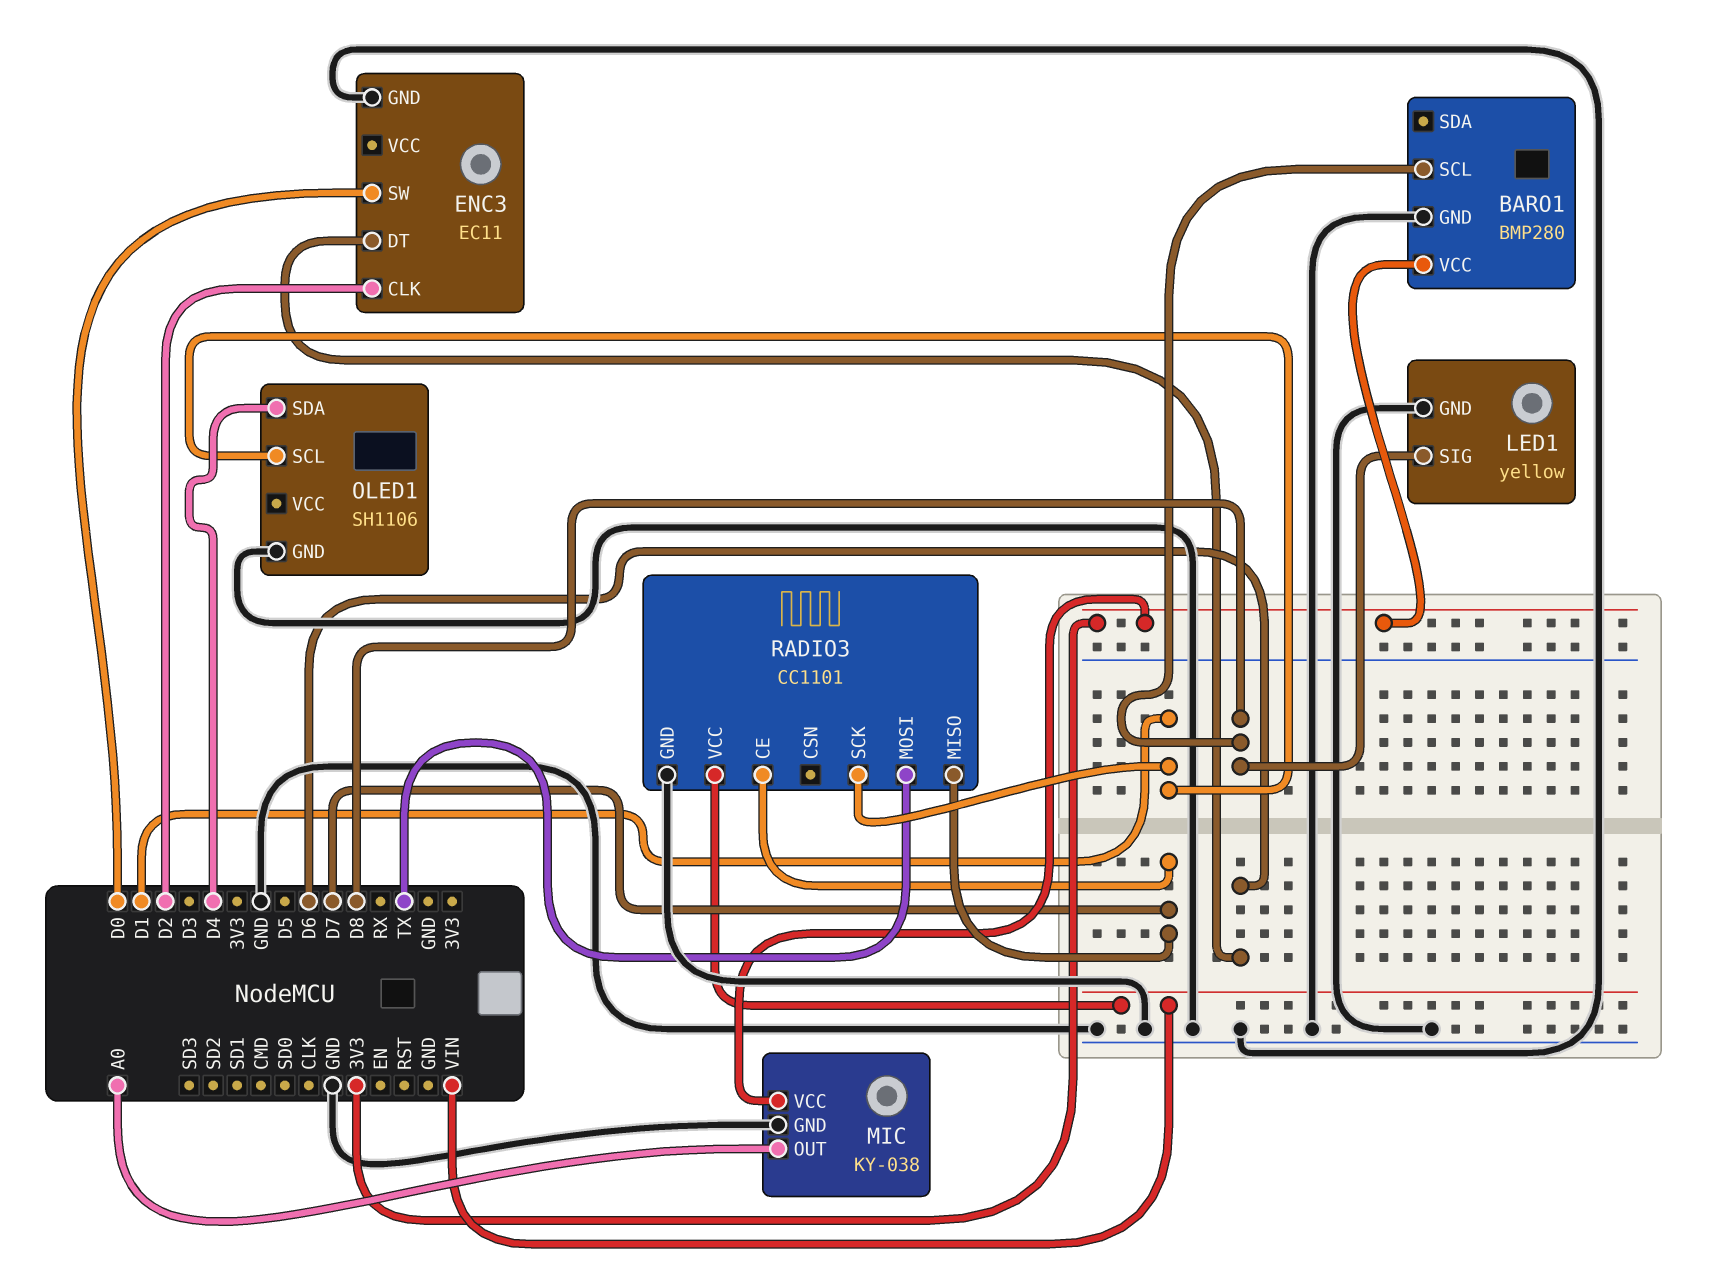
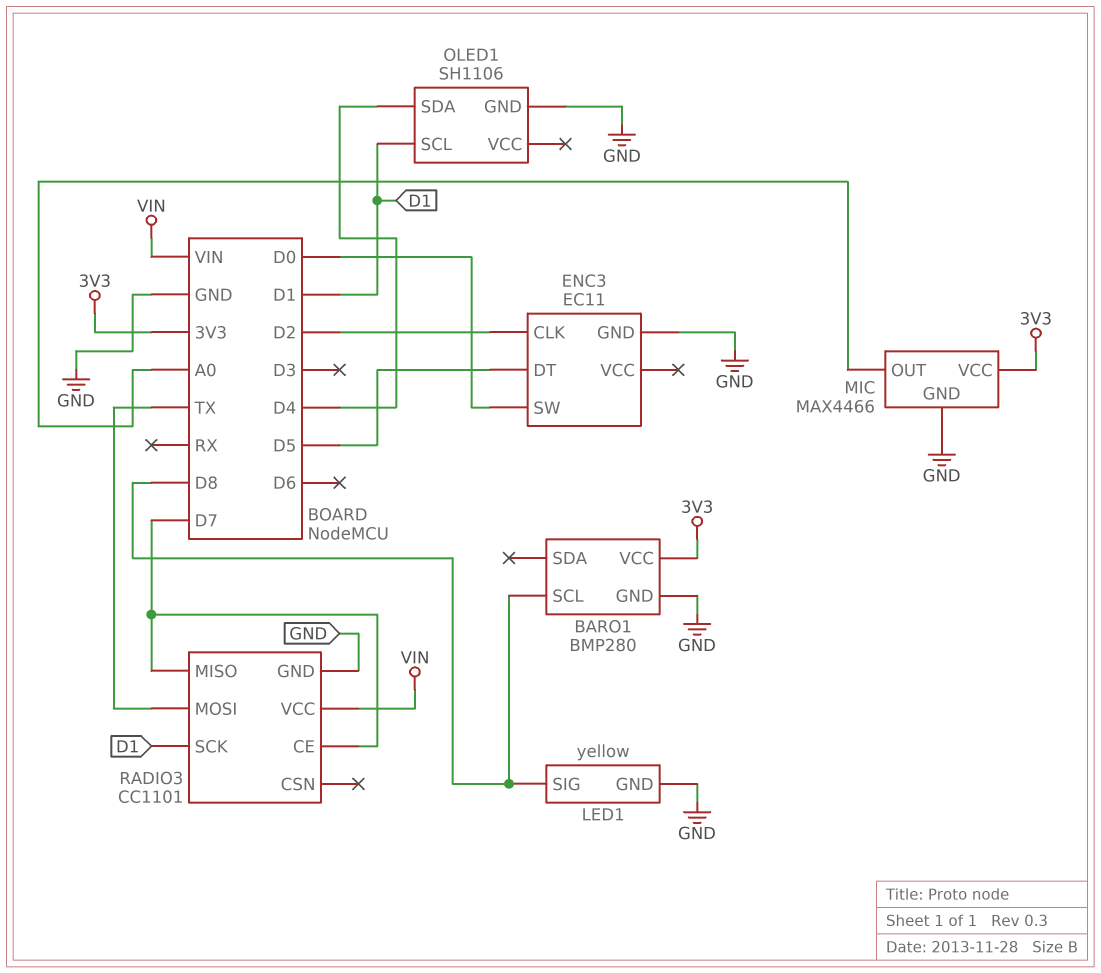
ENC3 pin DT: D6 -> D5
MIC: KY-038 -> MAX4466

